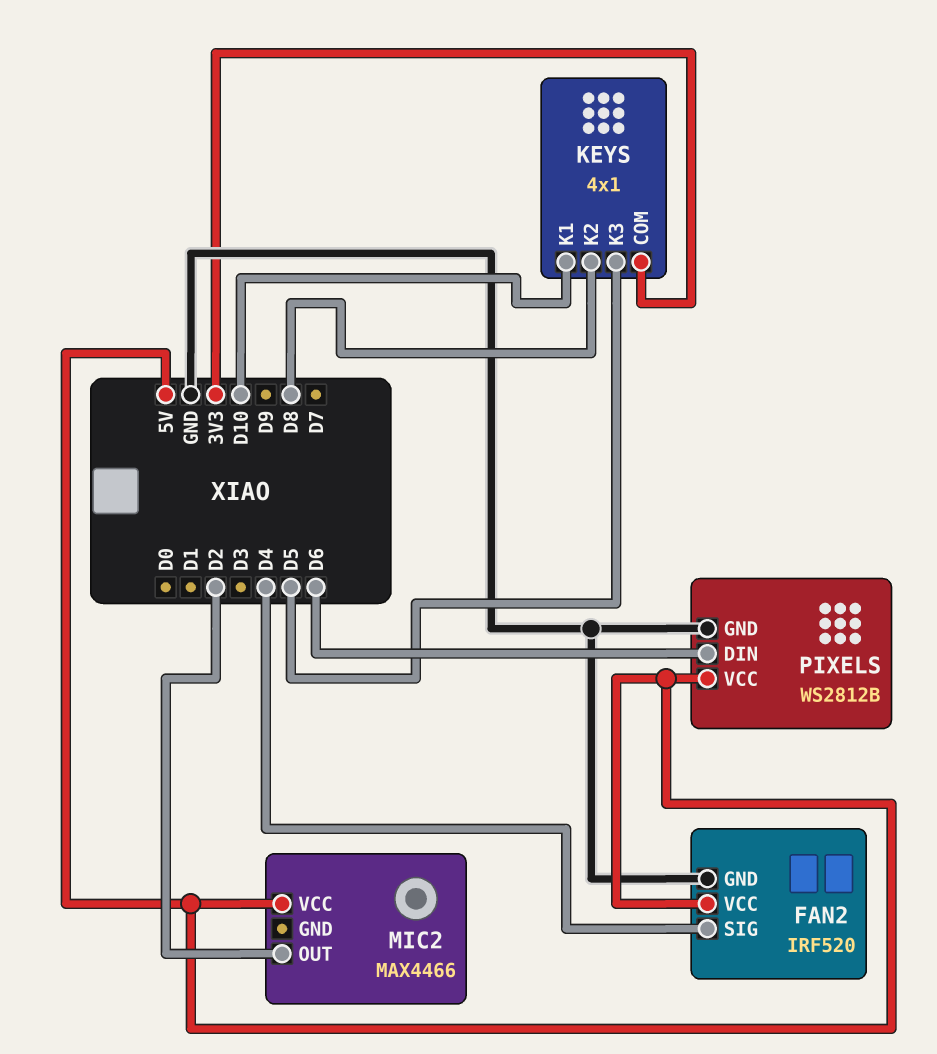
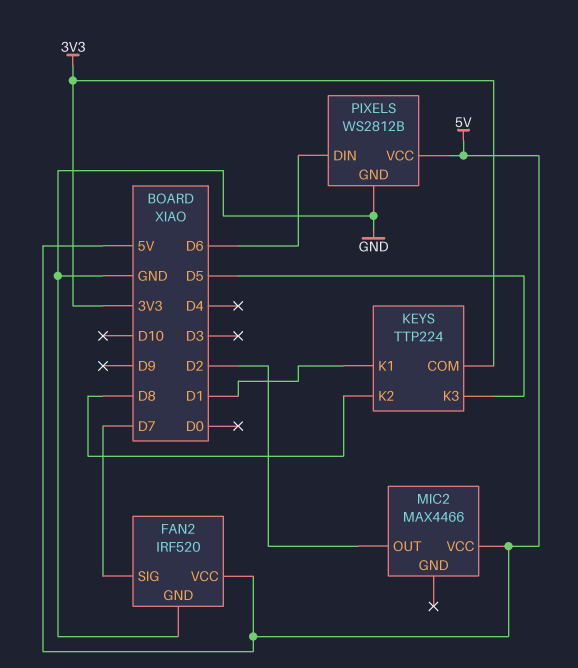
FAN2 pin SIG: D4 -> D7
KEYS: 4x1 -> TTP224
KEYS pin K1: D10 -> D1

